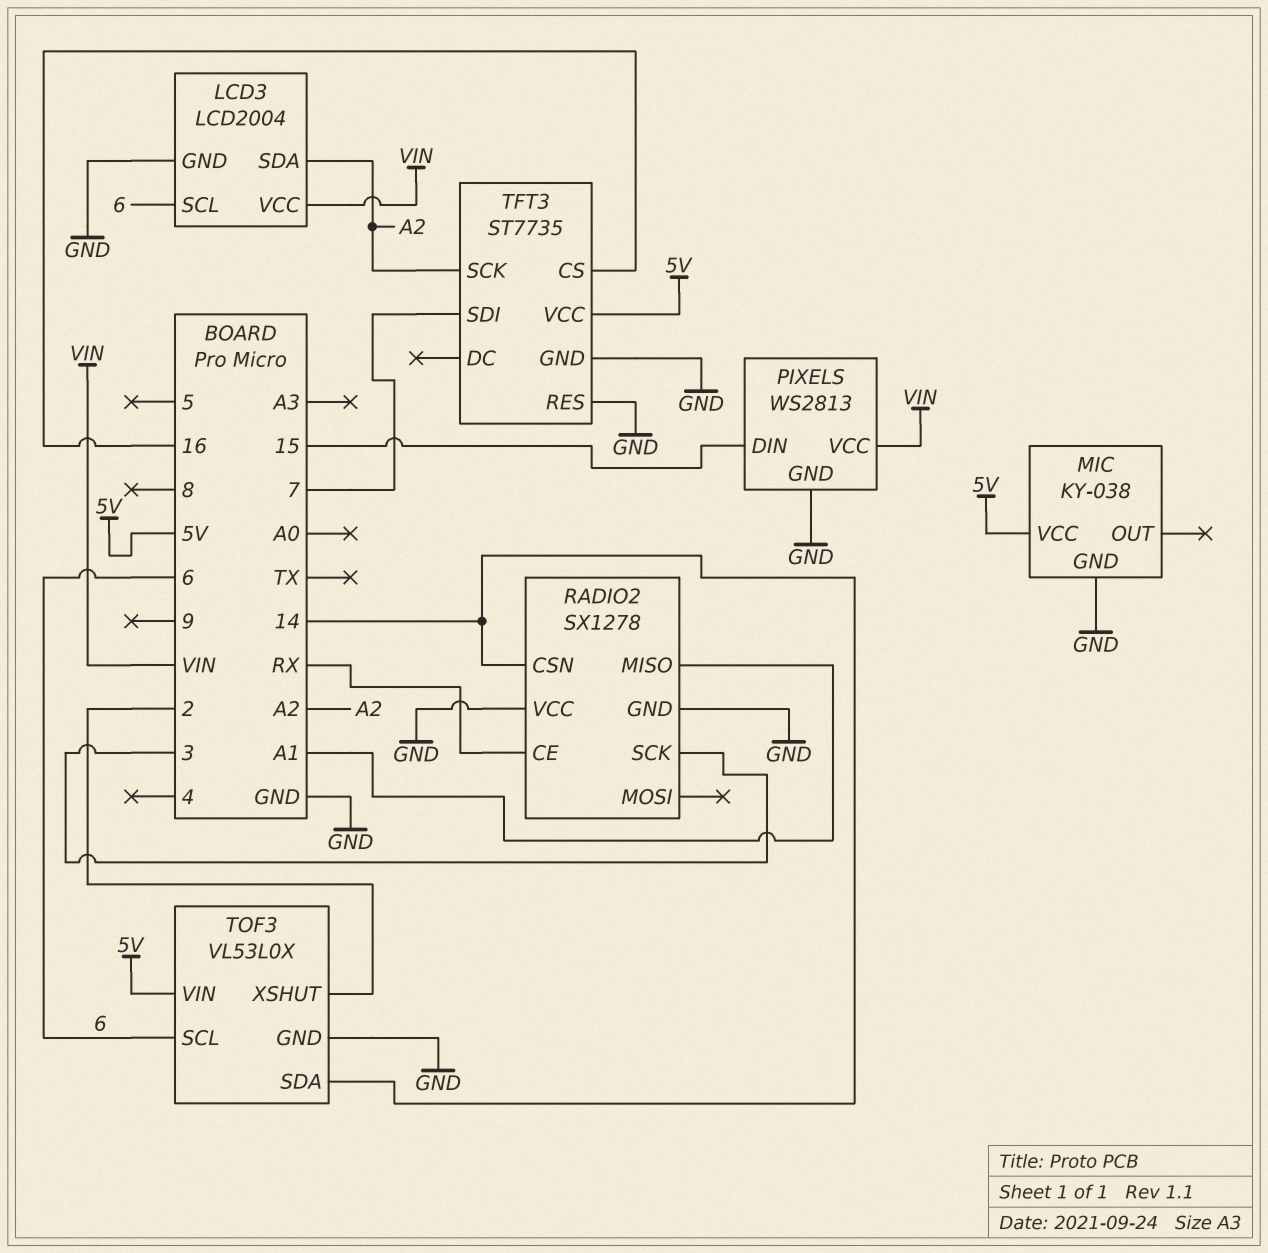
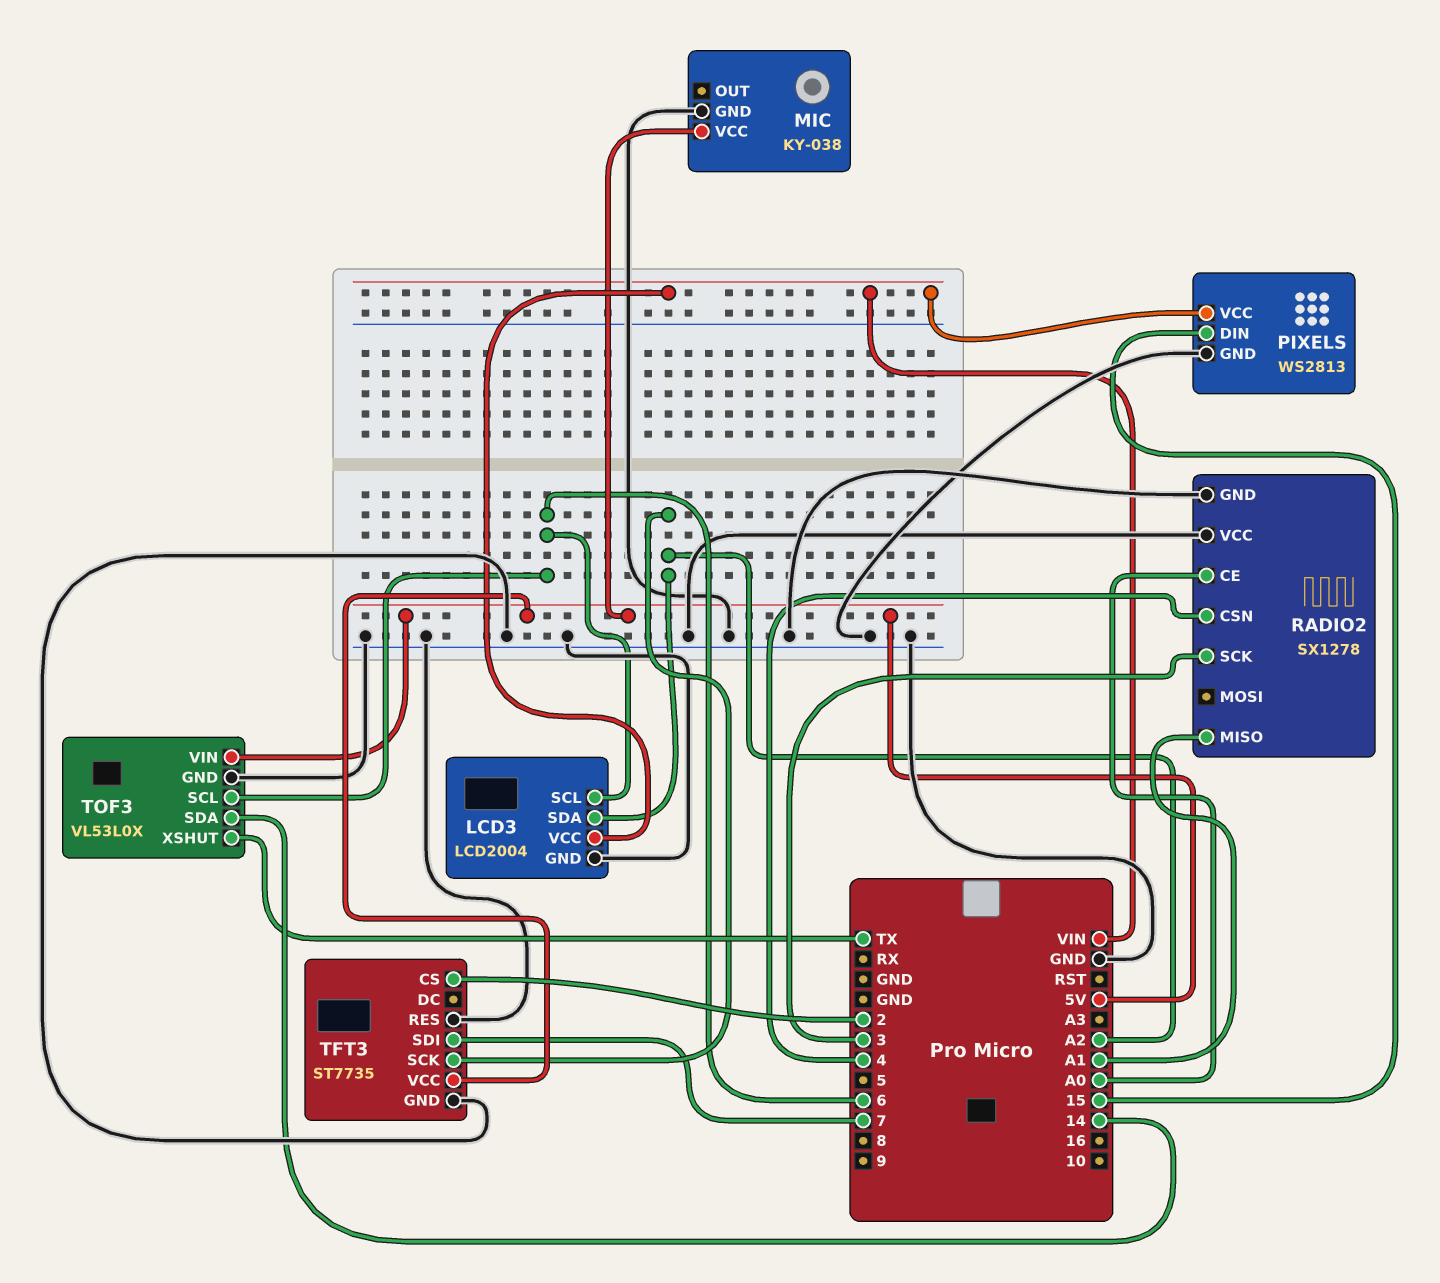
RADIO2 pin CE: RX -> A0
RADIO2 pin CSN: 14 -> 4
TFT3 pin CS: 16 -> 2
TOF3 pin XSHUT: 2 -> TX

